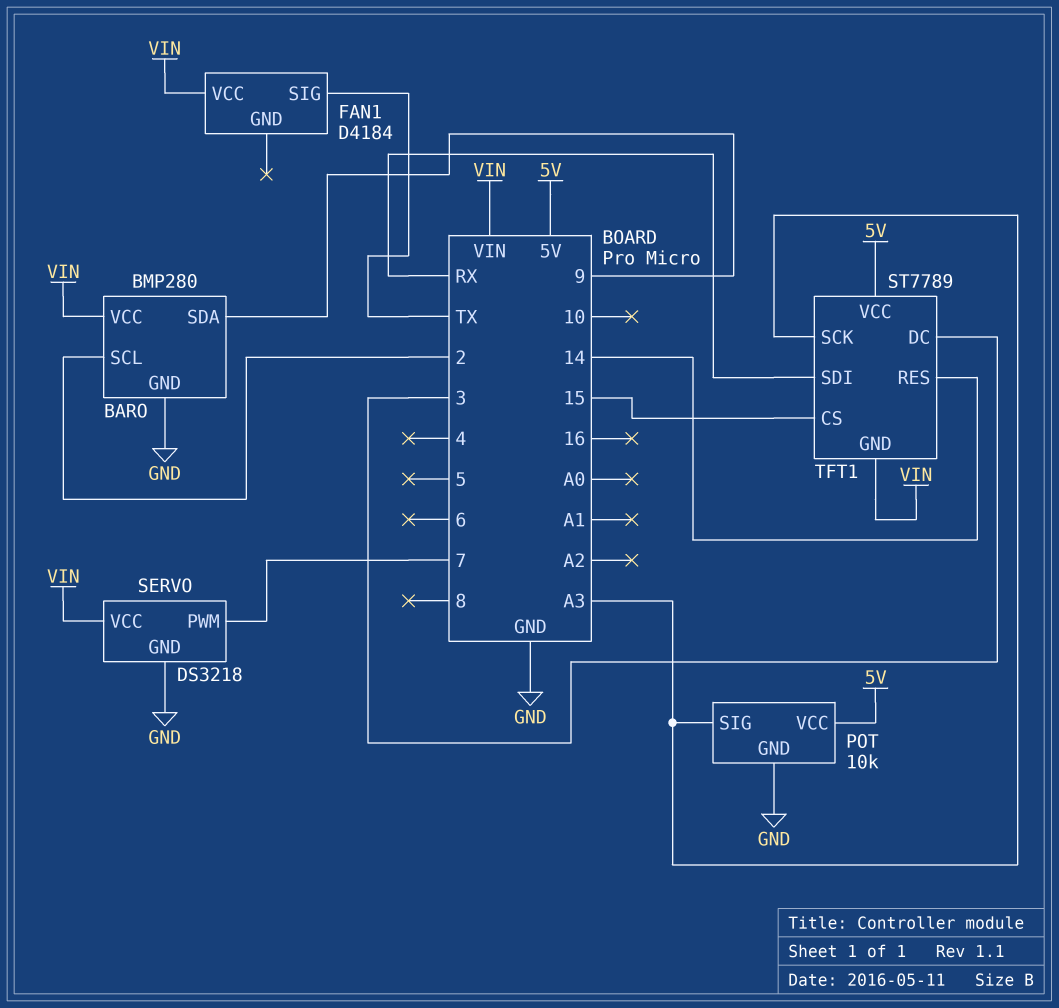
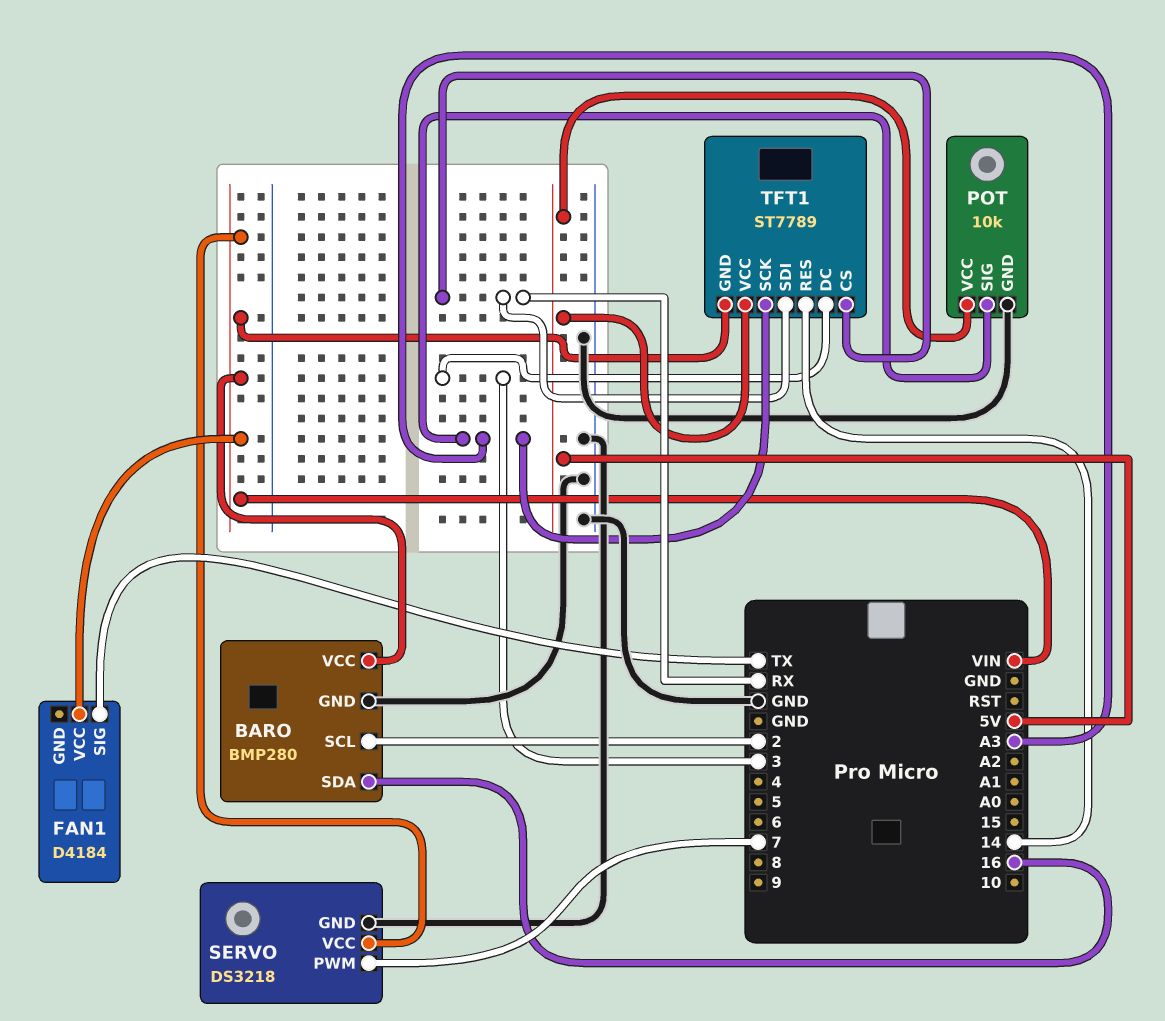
BARO pin SDA: 9 -> 16
TFT1 pin CS: 15 -> RX

